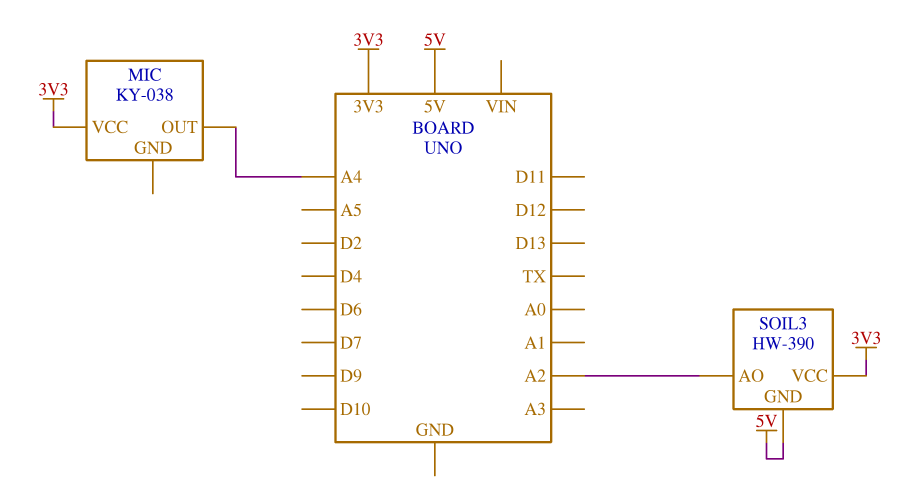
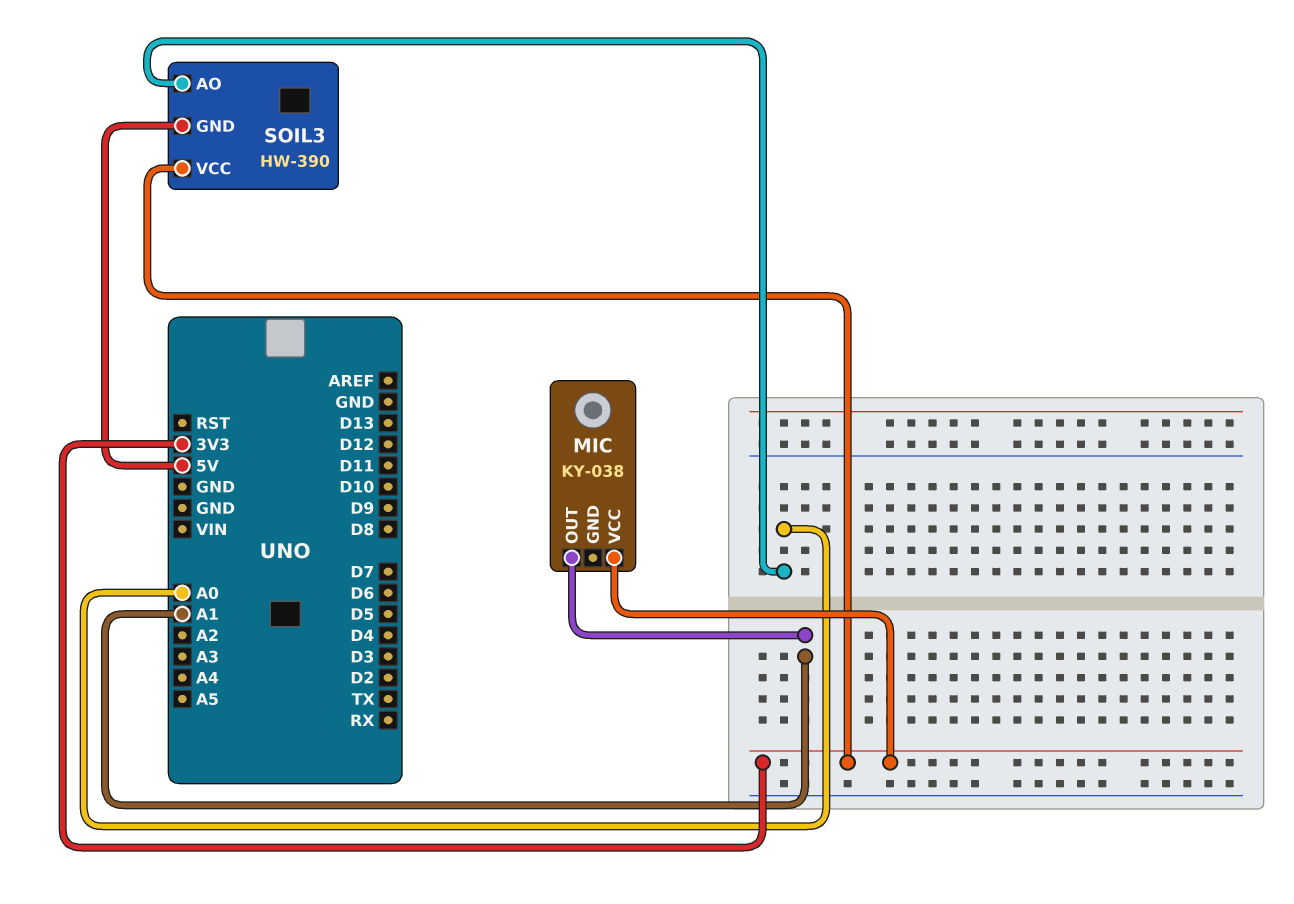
MIC pin OUT: A4 -> A1
SOIL3 pin AO: A2 -> A0

